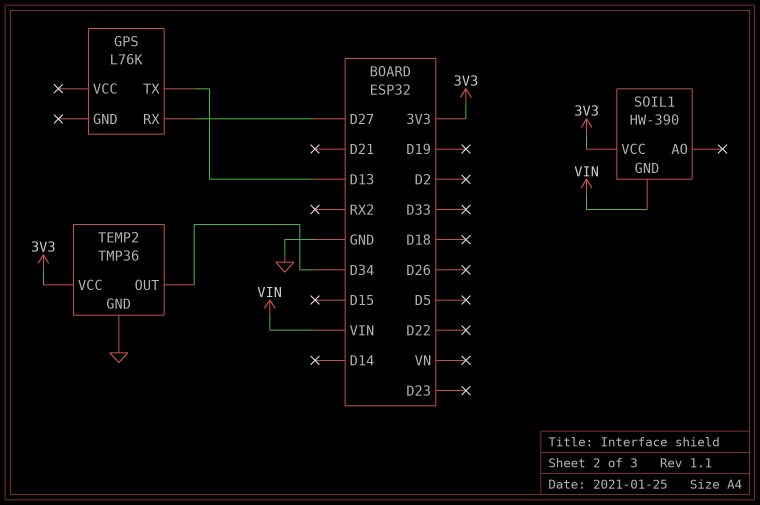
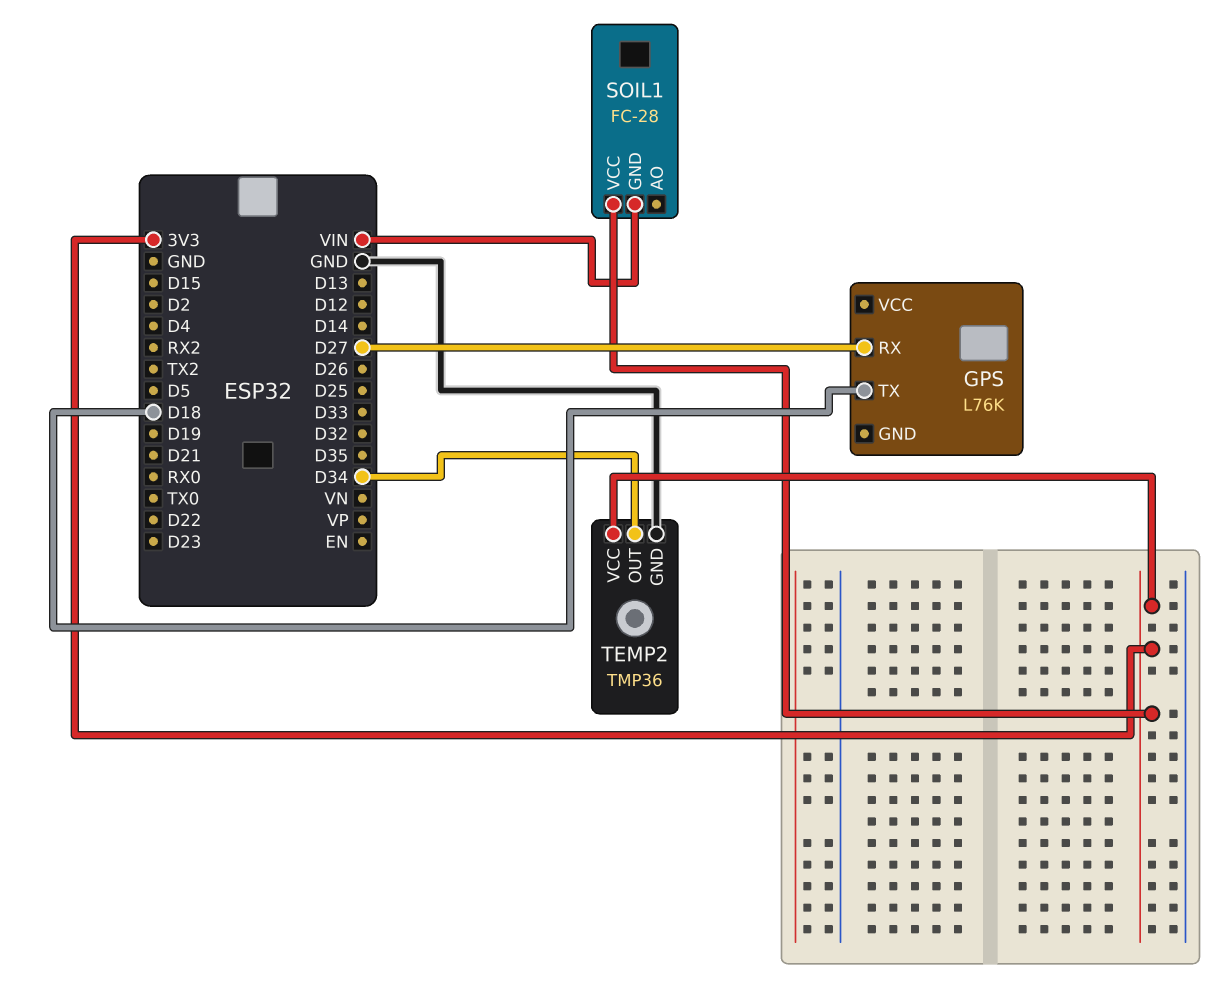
GPS pin TX: D13 -> D18
SOIL1: HW-390 -> FC-28

